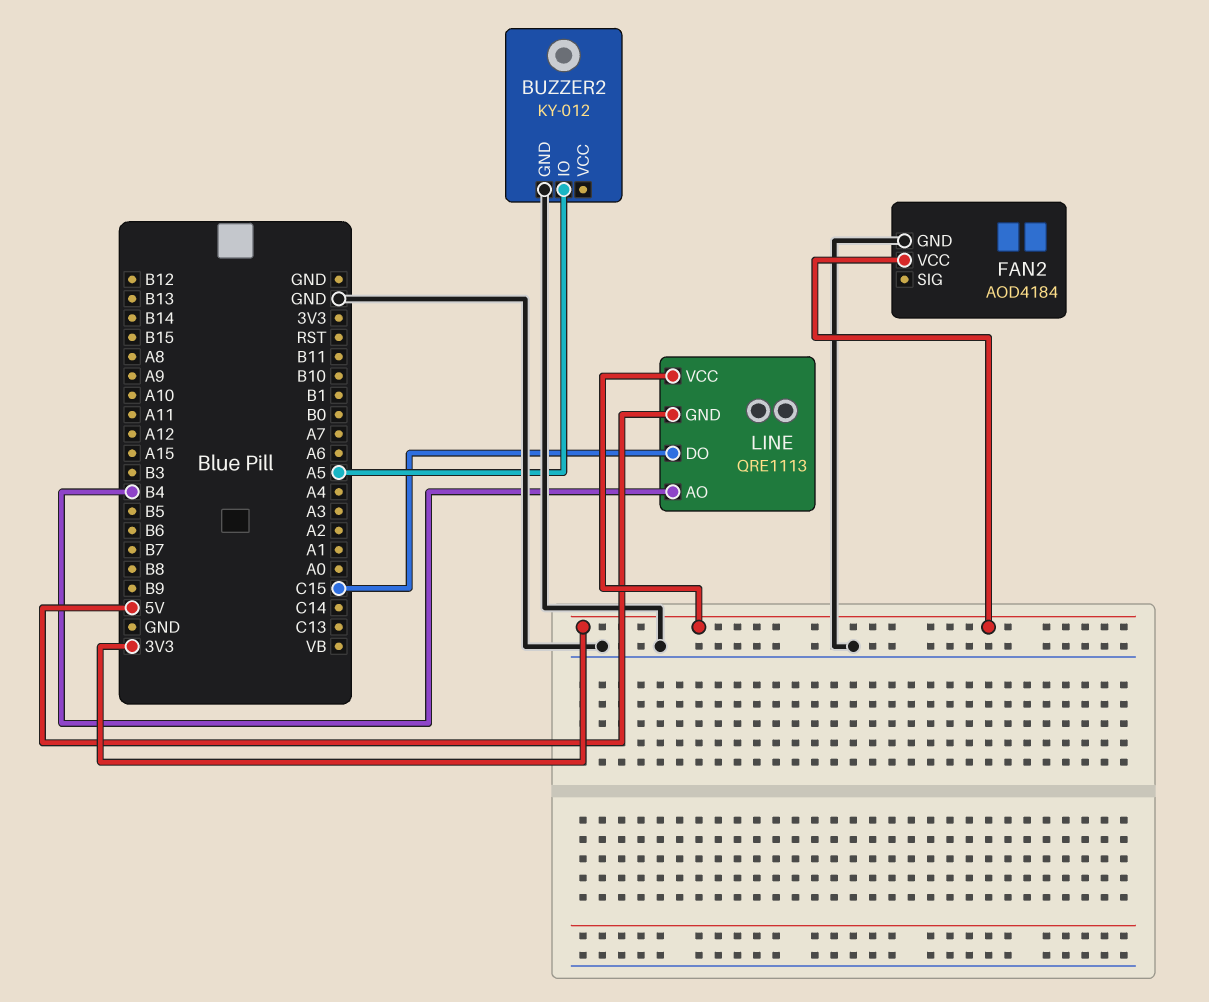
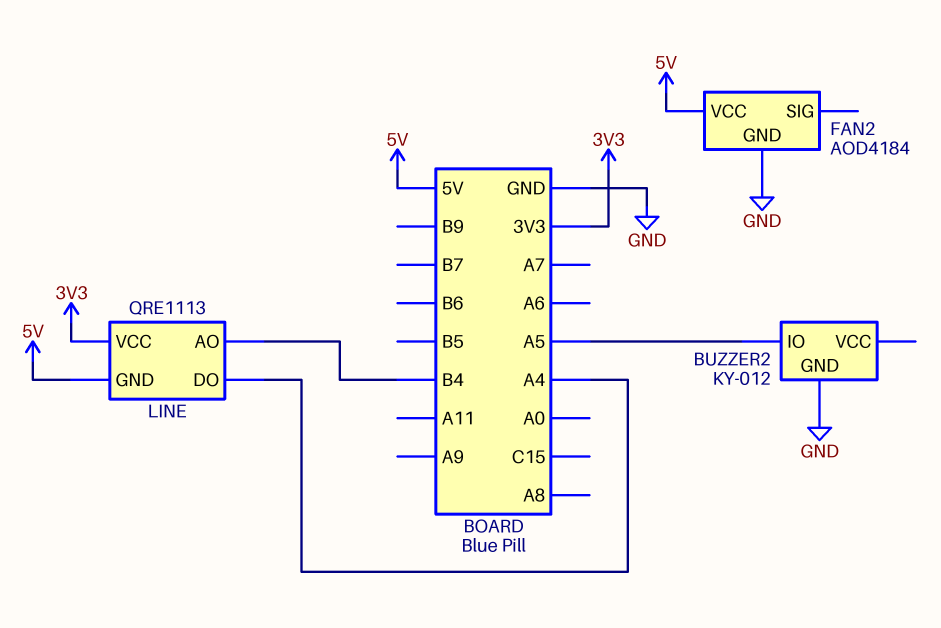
FAN2 pin VCC: 3V3 -> 5V
LINE pin DO: C15 -> A4

